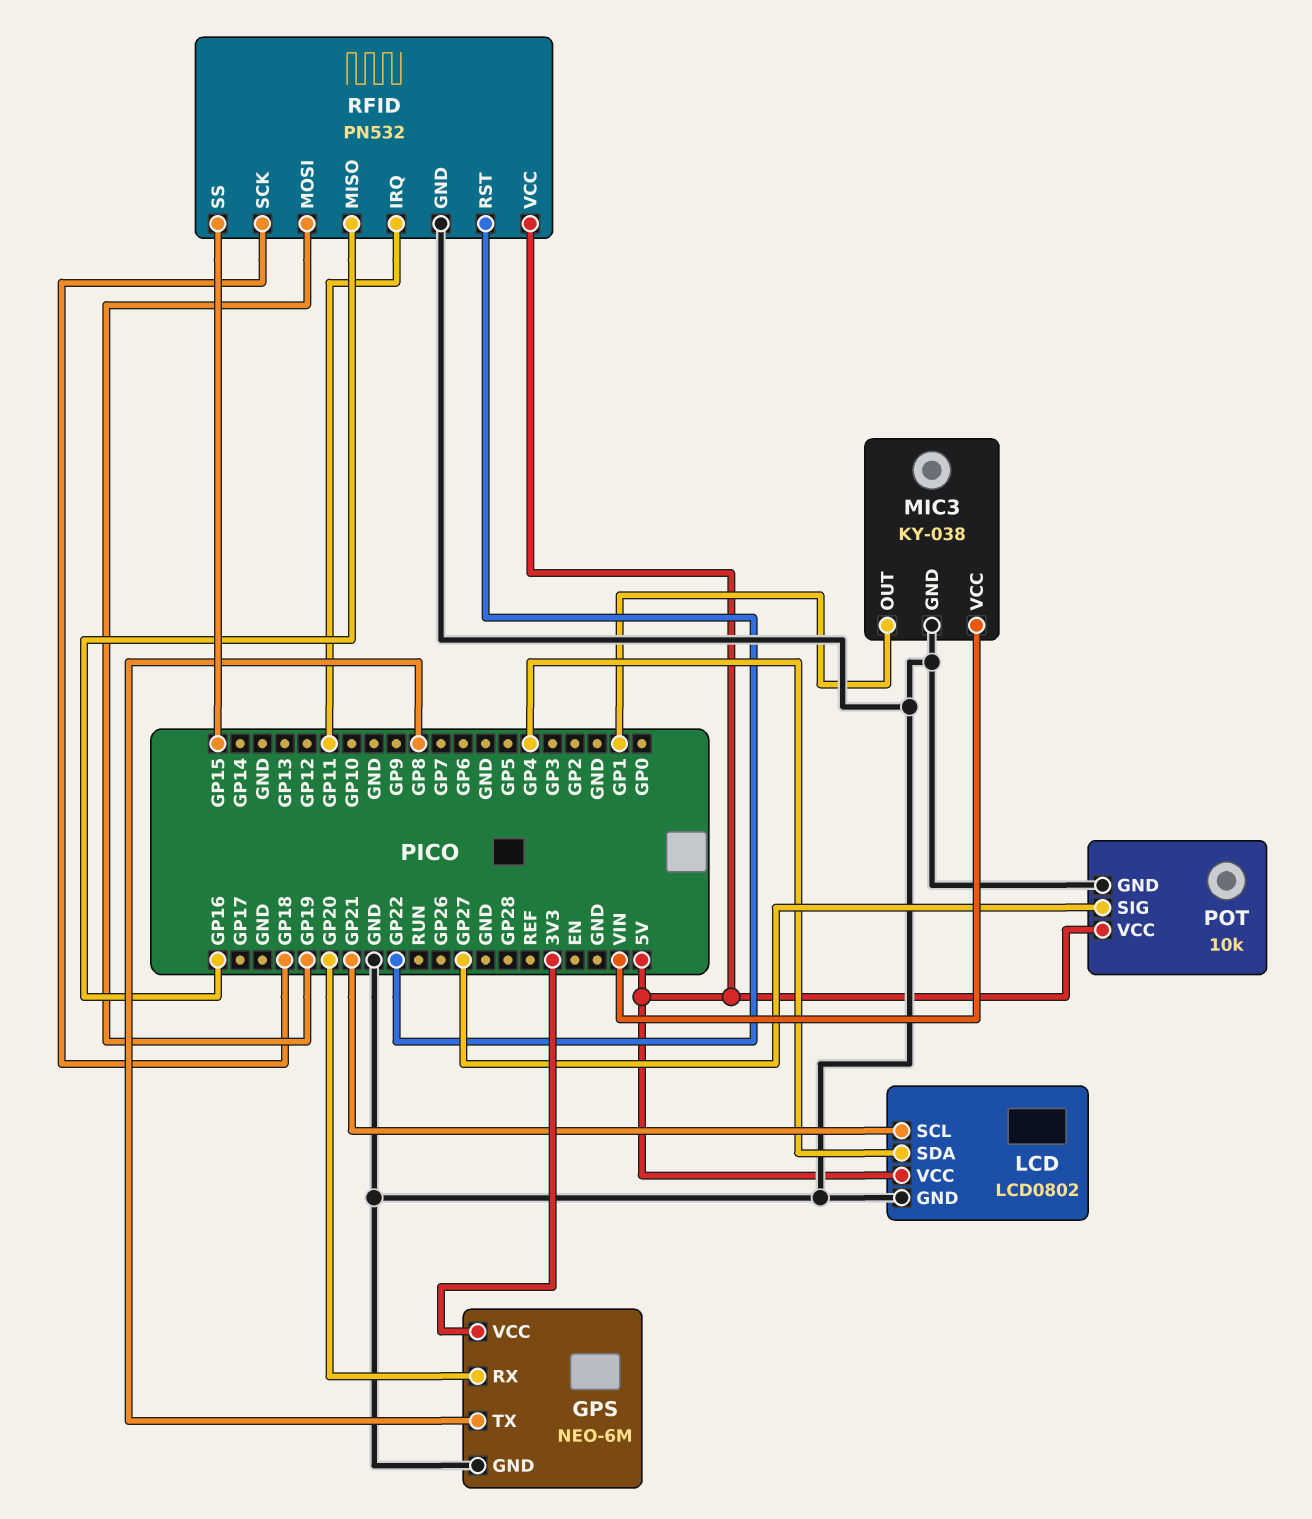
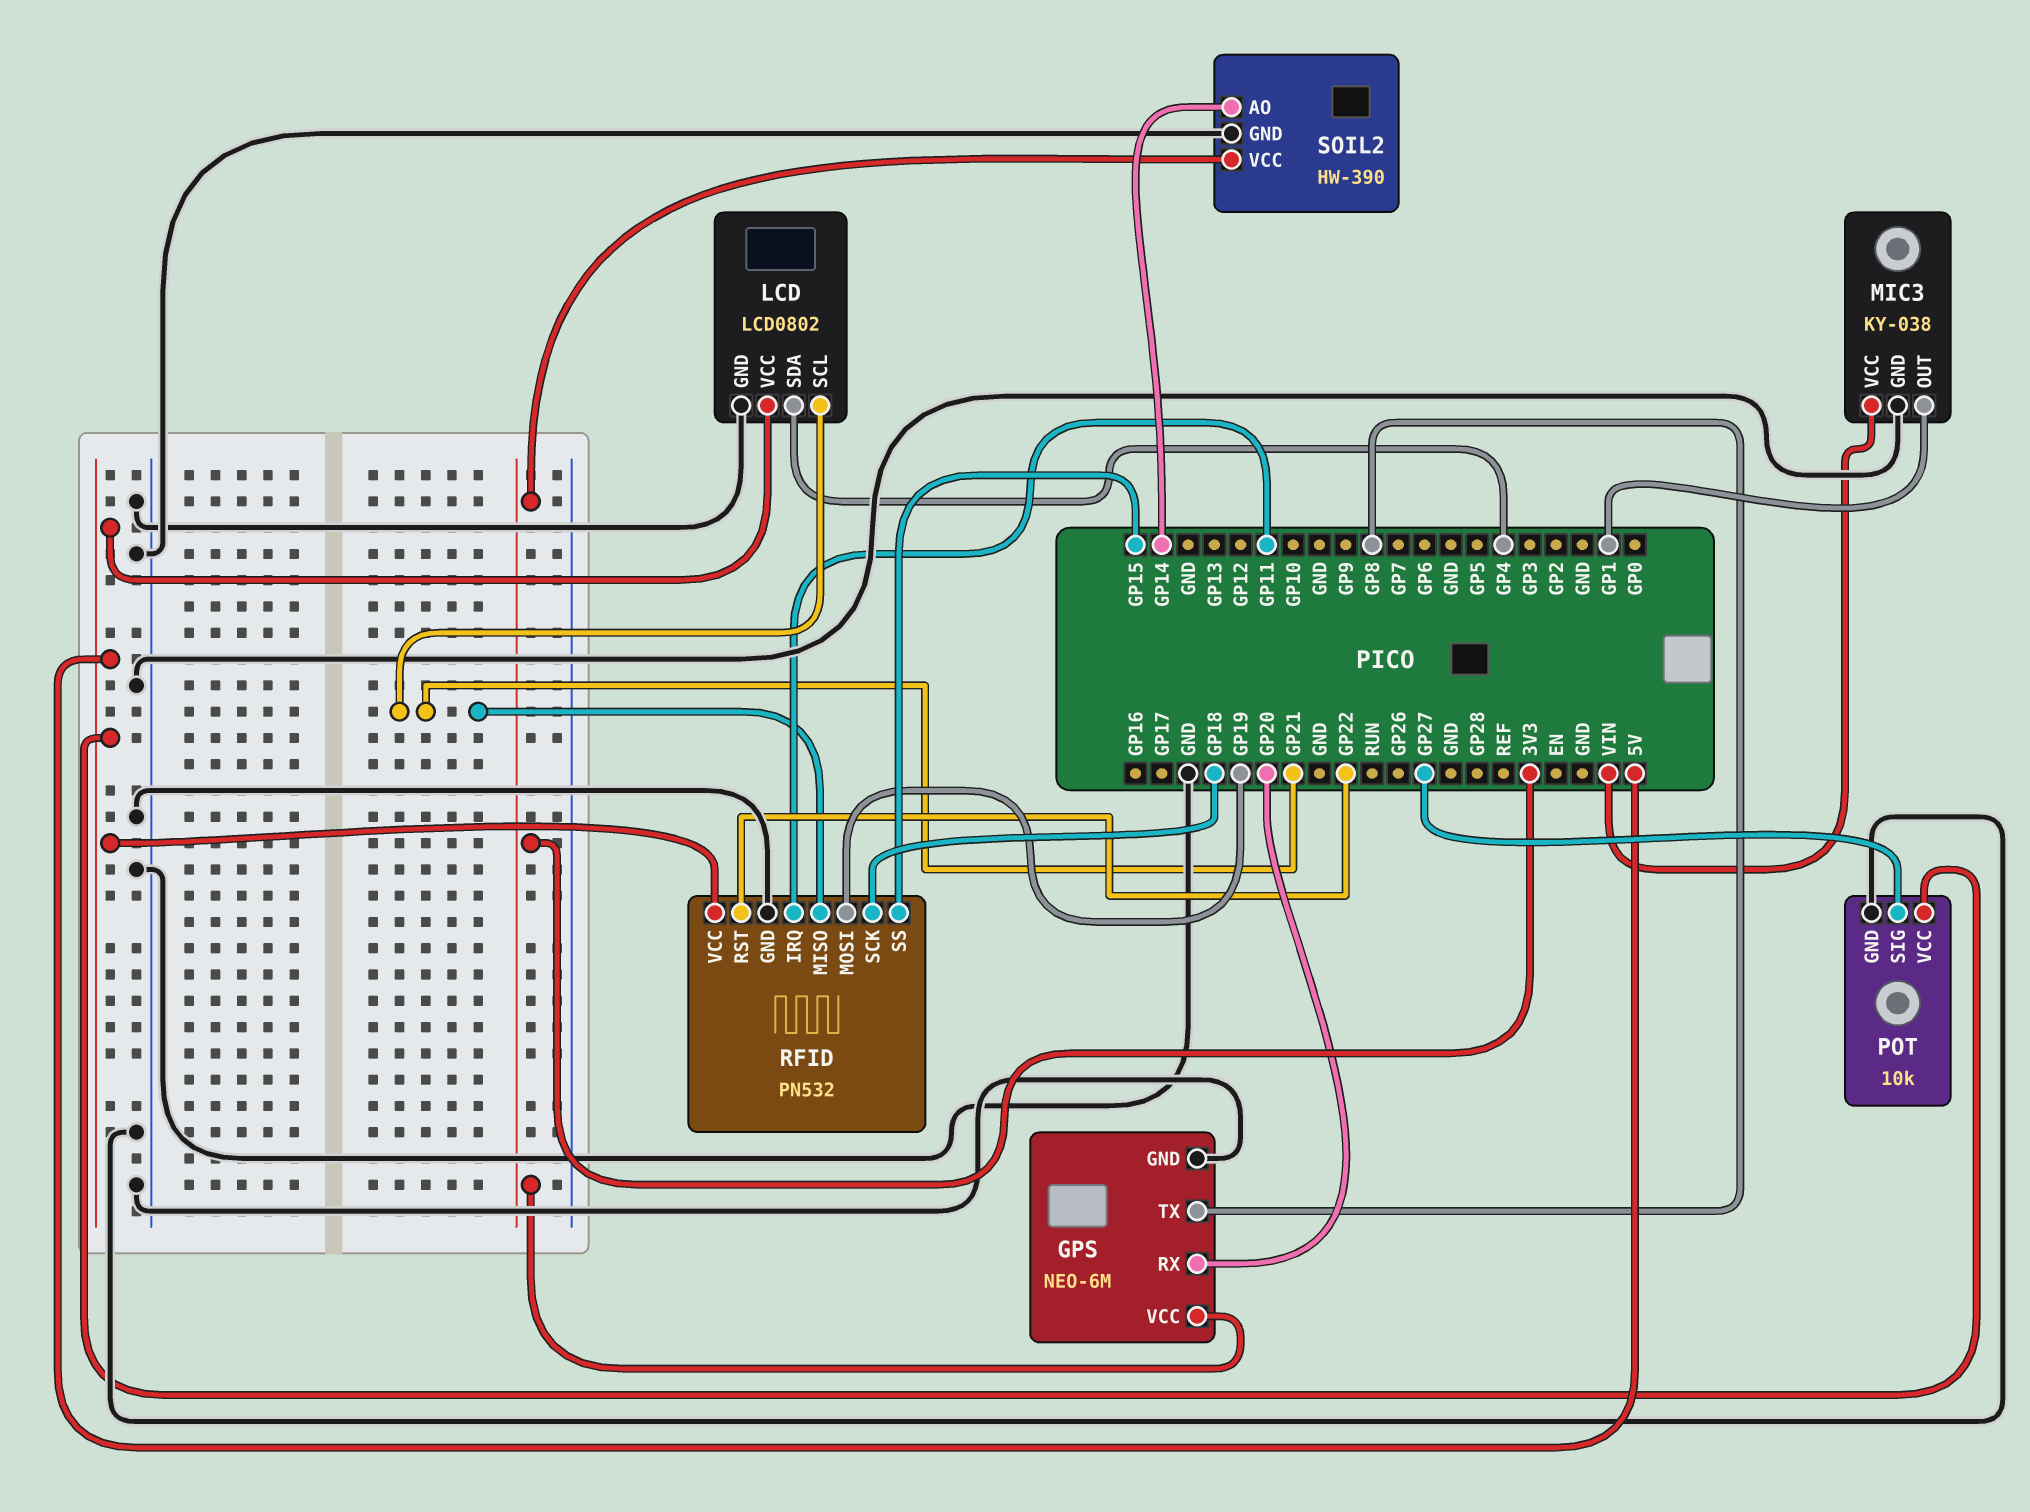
RFID pin MISO: GP16 -> GP21
SOIL2: none -> HW-390
SOIL2 pin AO: none -> GP14
SOIL2 pin GND: none -> GND
SOIL2 pin VCC: none -> 3V3

